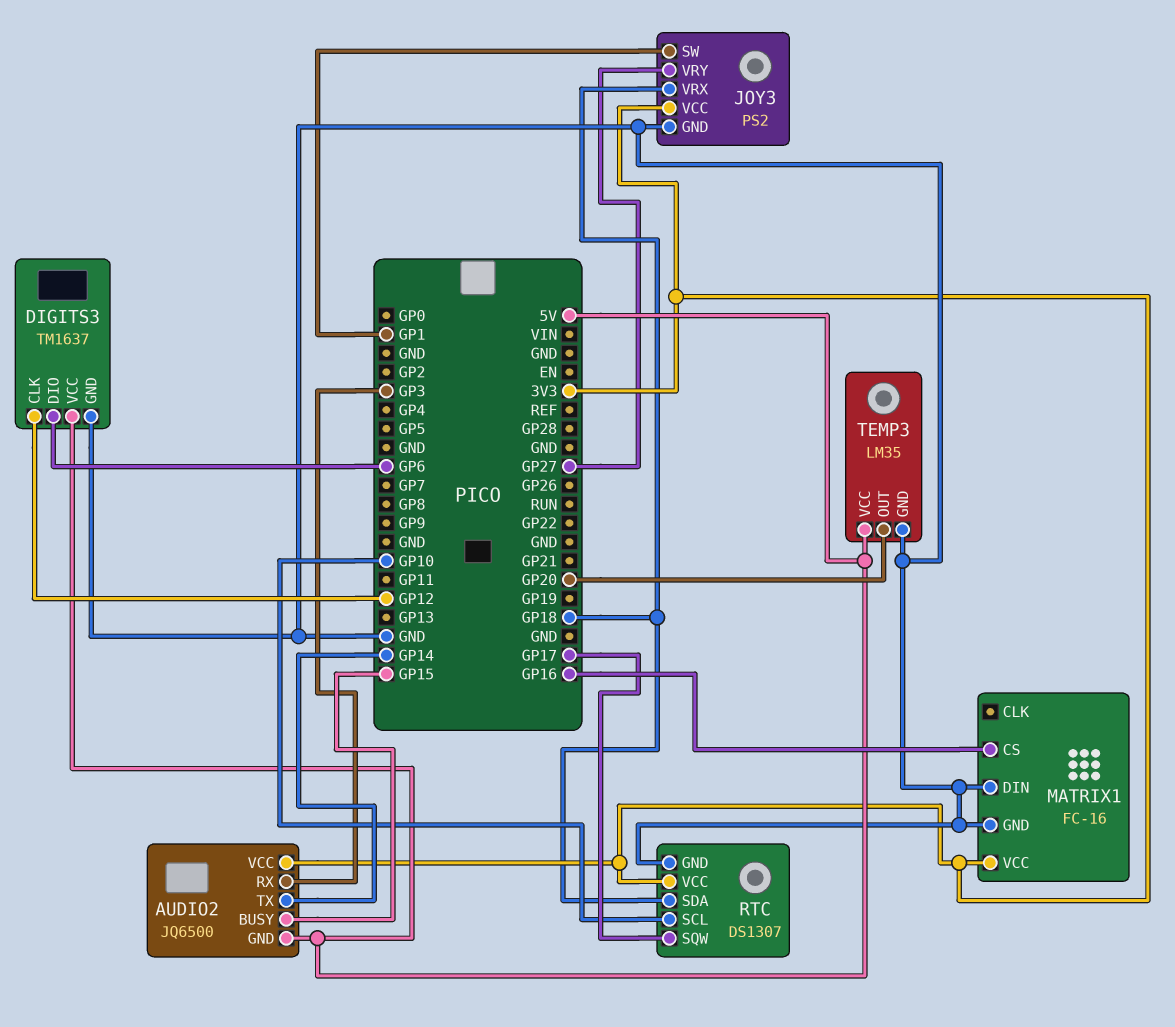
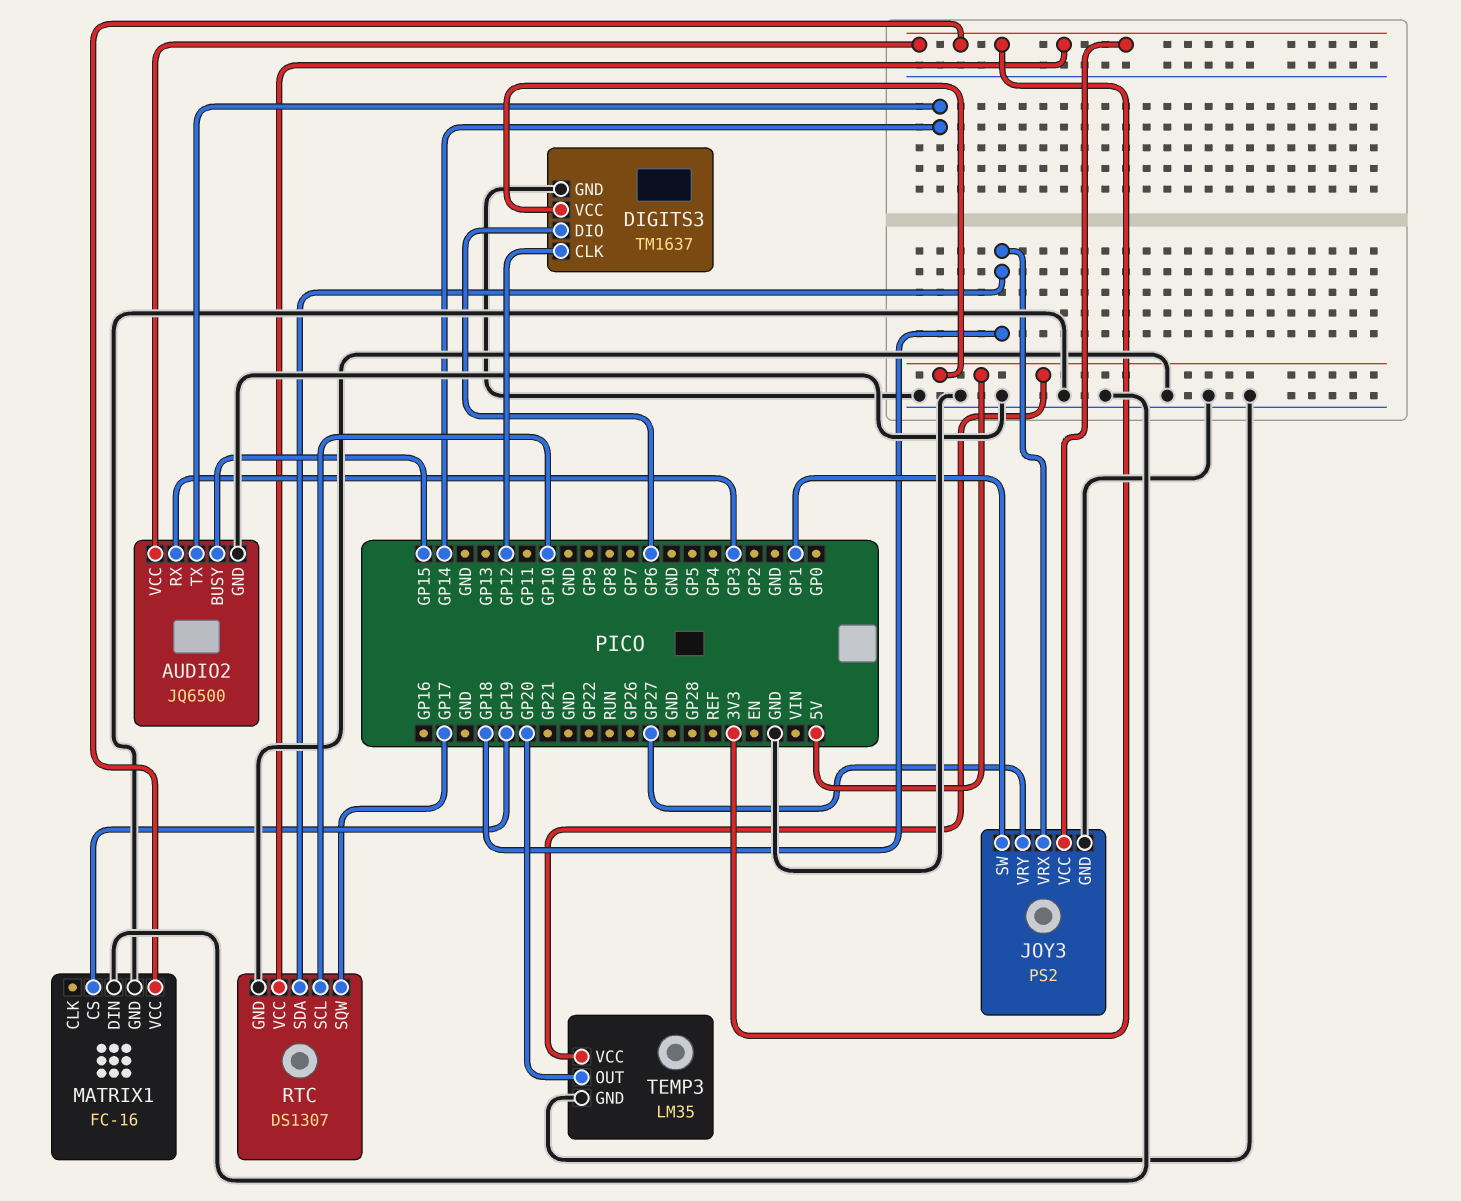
AUDIO2 pin GND: 5V -> GND
MATRIX1 pin CS: GP16 -> GP19

